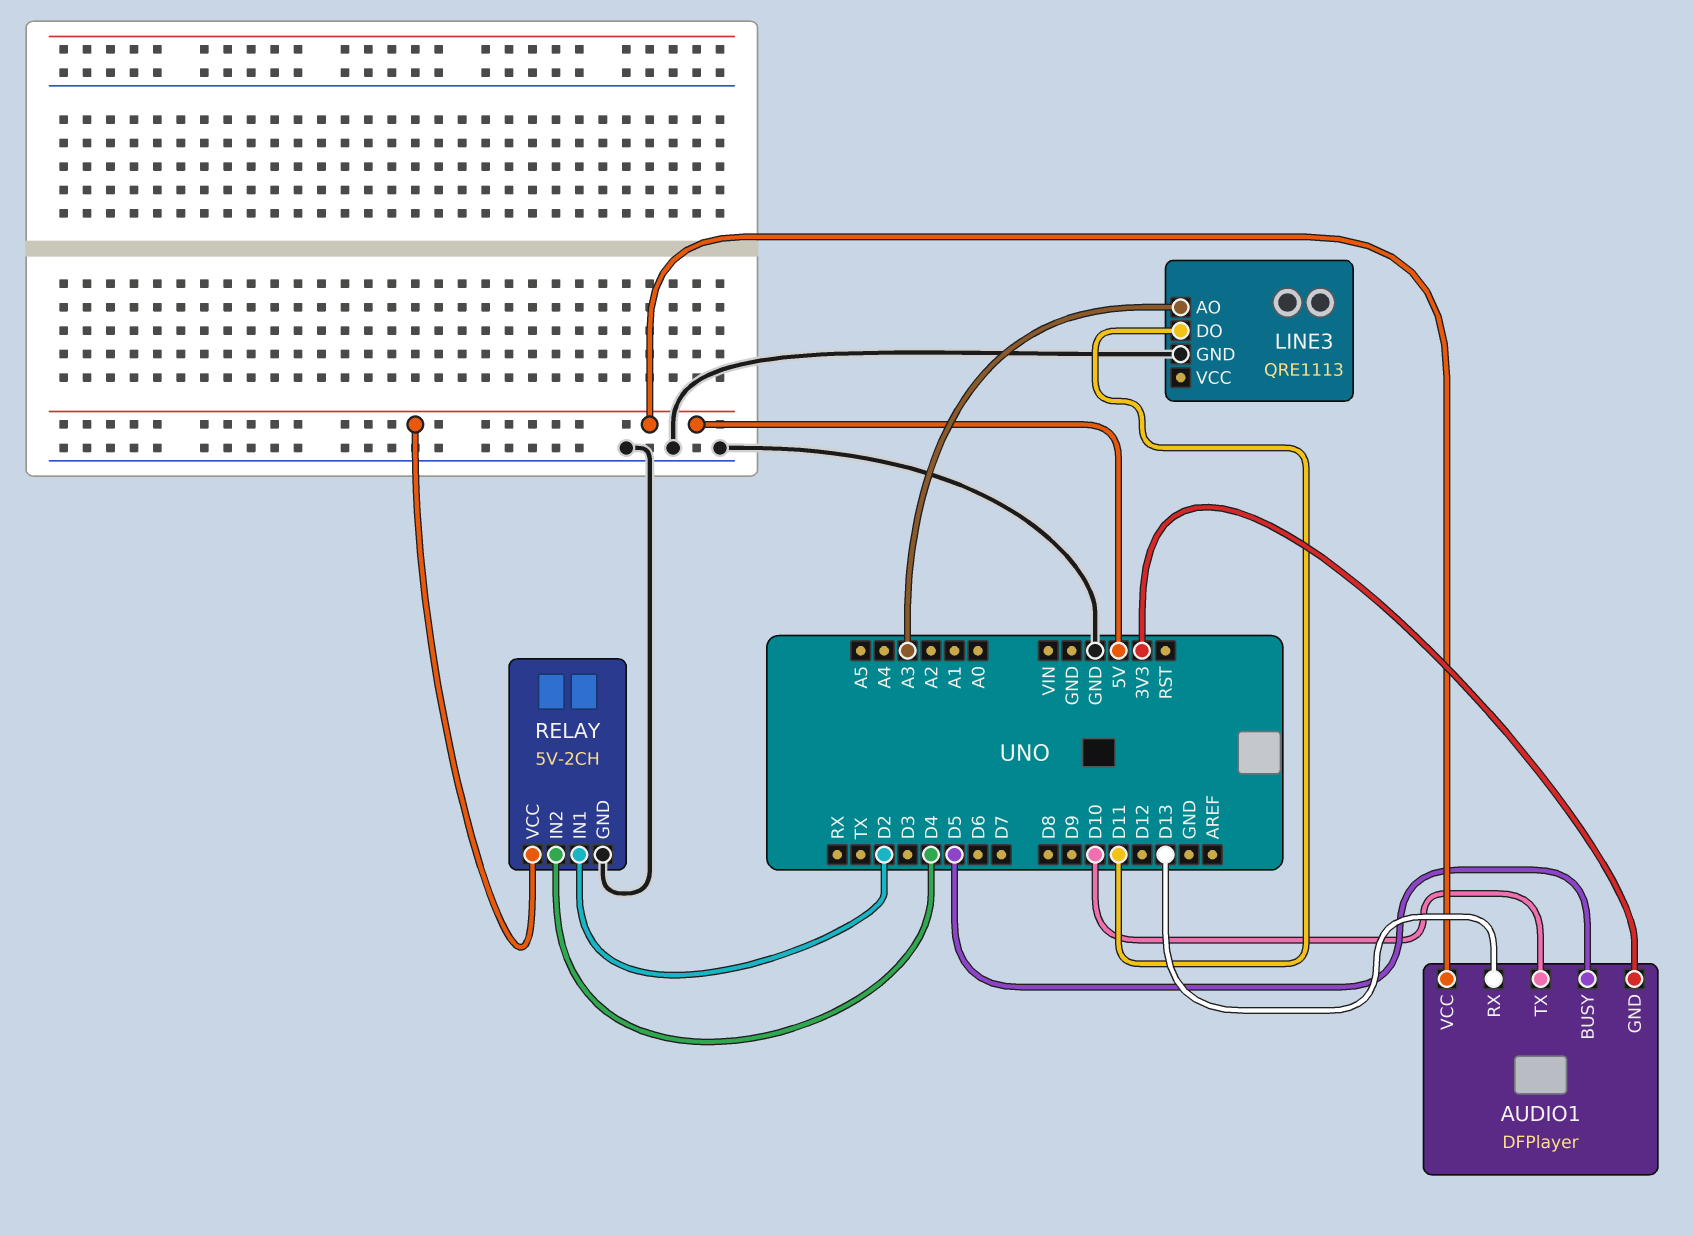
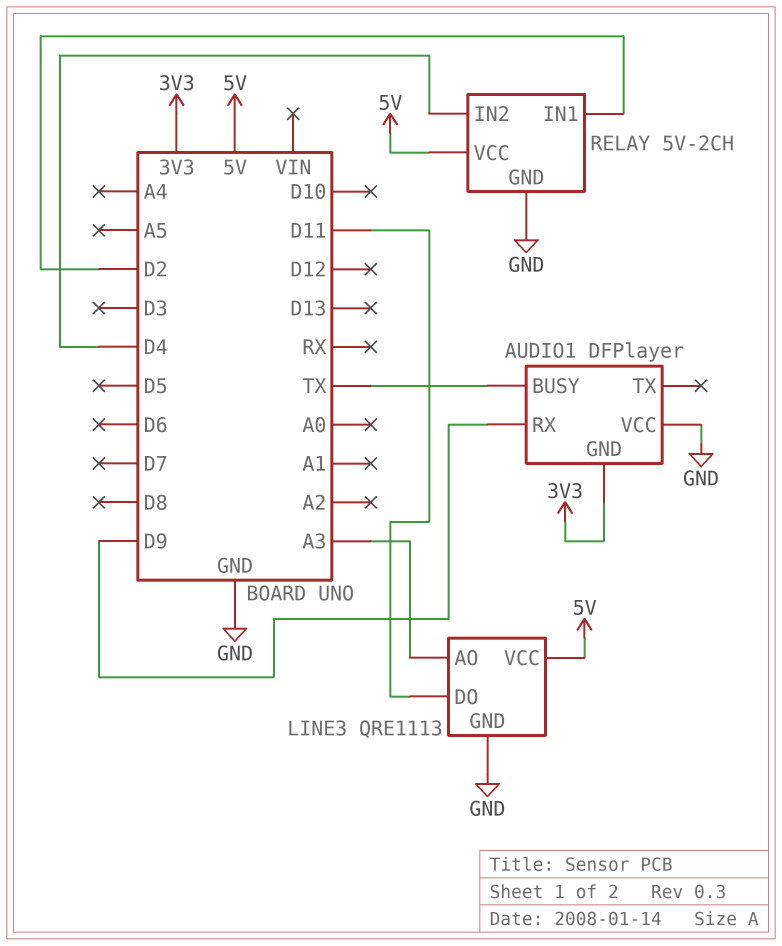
AUDIO1 pin BUSY: D5 -> TX
AUDIO1 pin RX: D13 -> D9
AUDIO1 pin TX: D10 -> none
AUDIO1 pin VCC: 5V -> GND
LINE3 pin VCC: none -> 5V

